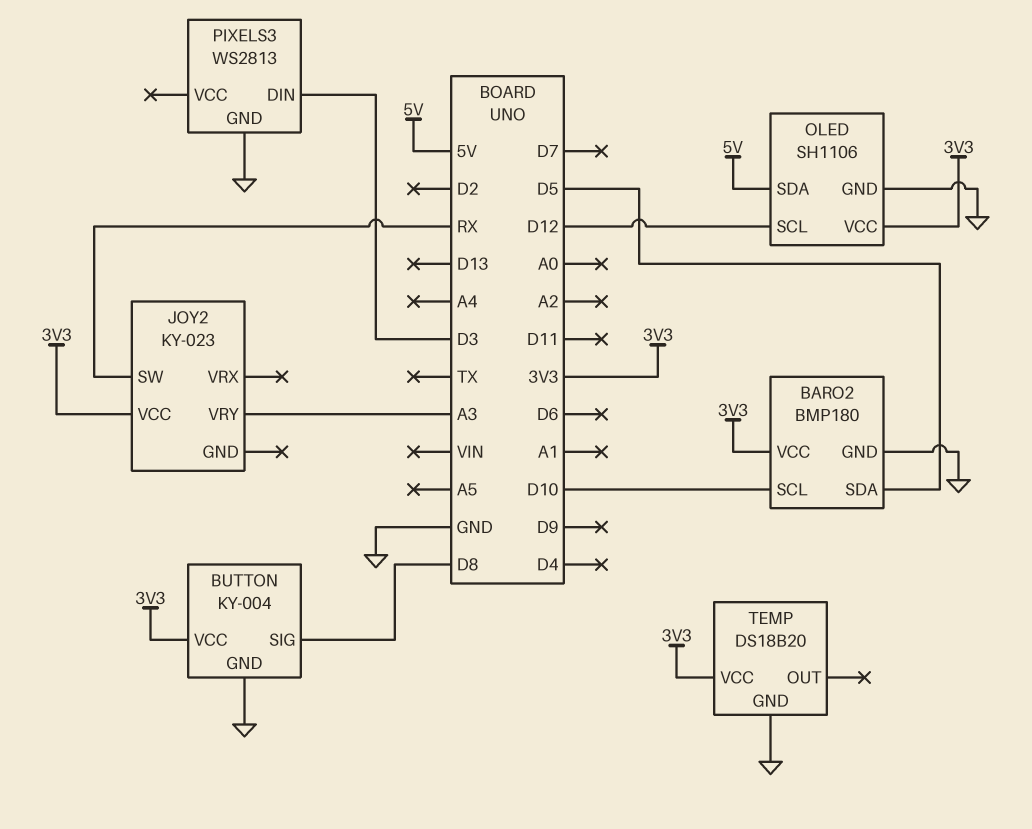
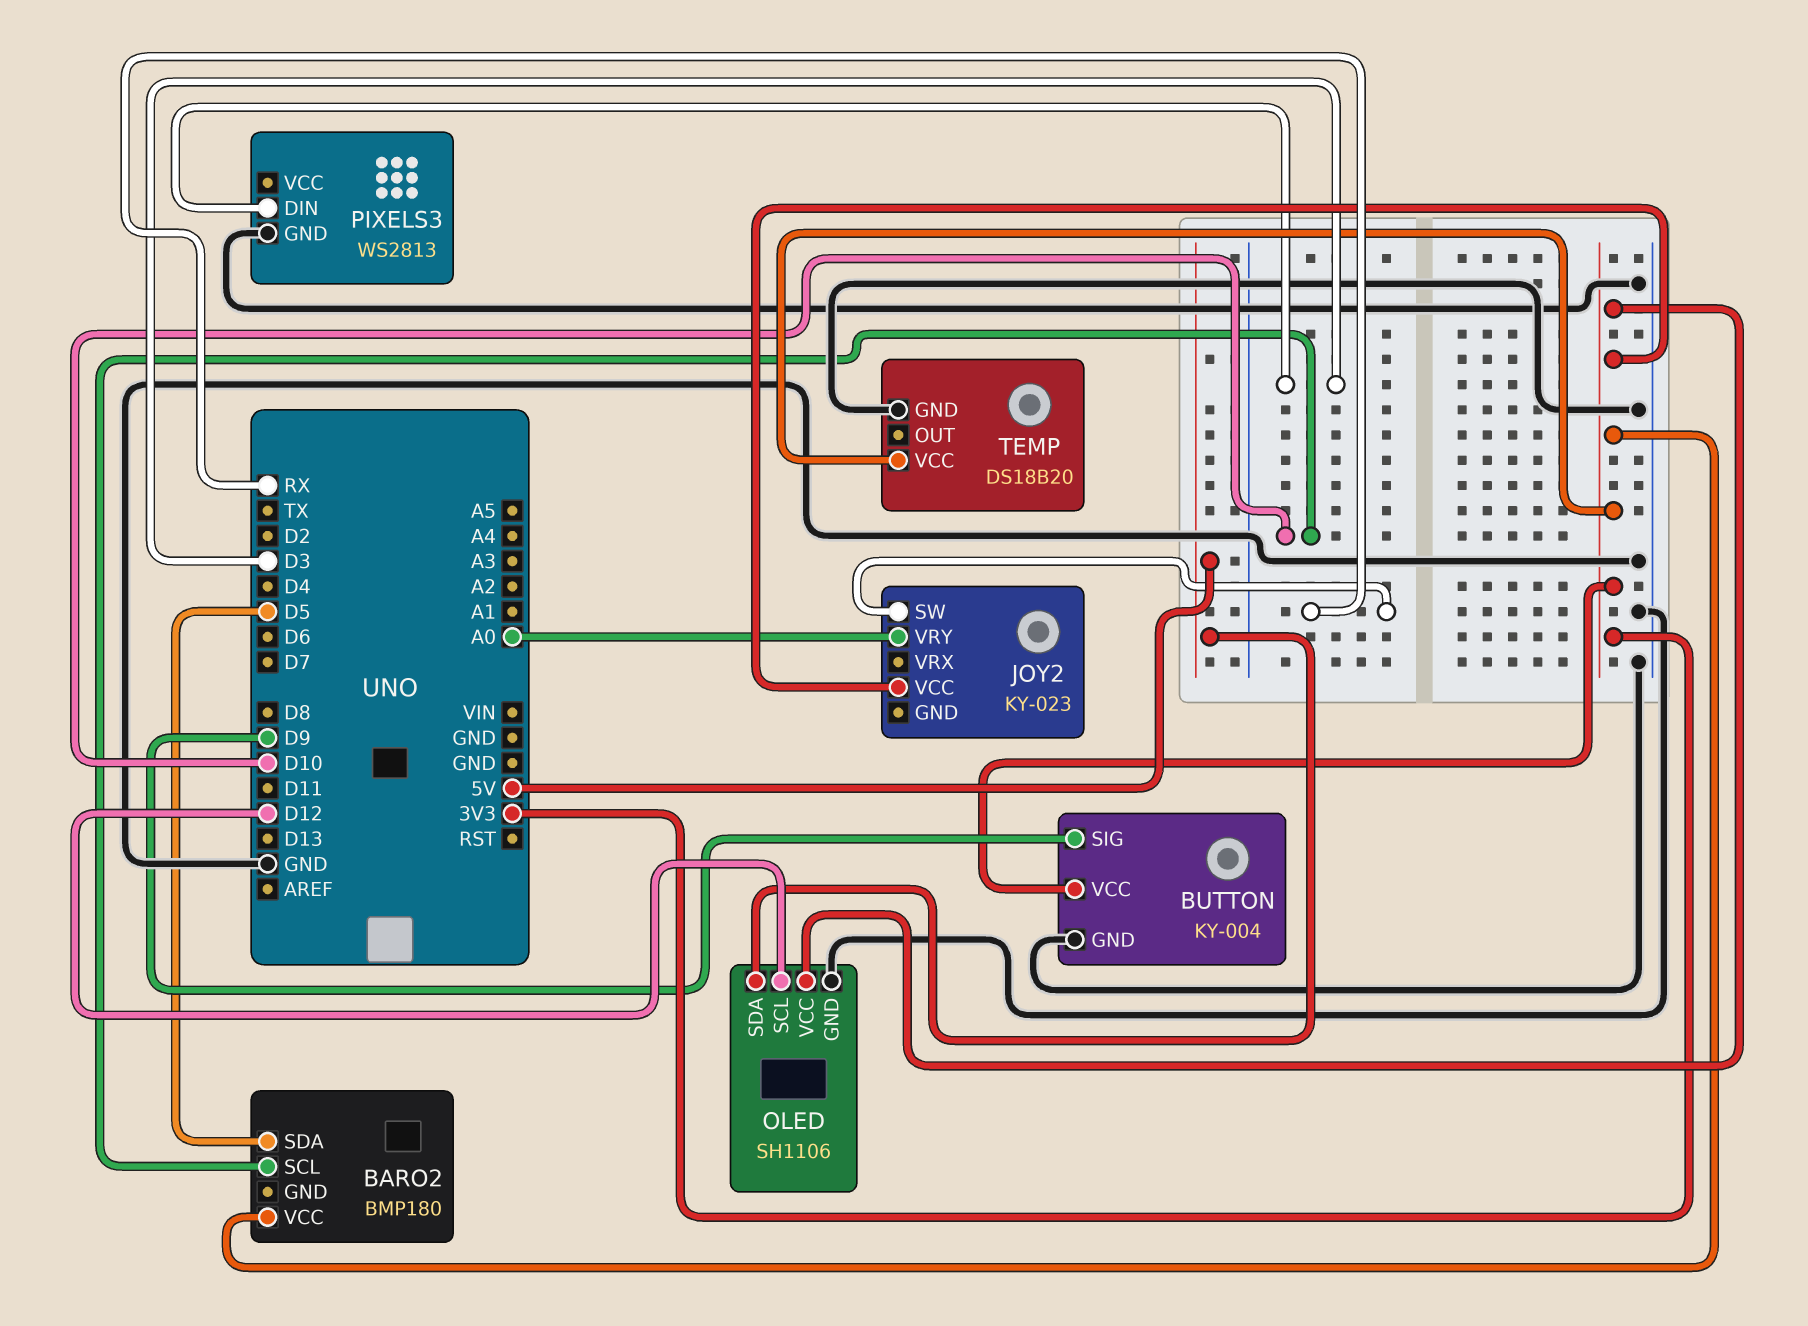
BARO2 pin GND: GND -> none
BUTTON pin SIG: D8 -> D9
JOY2 pin VRY: A3 -> A0

